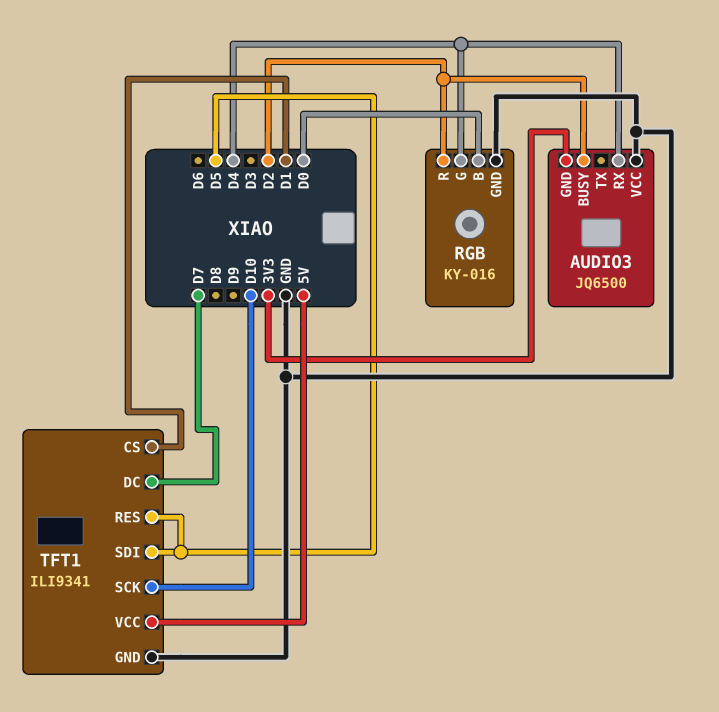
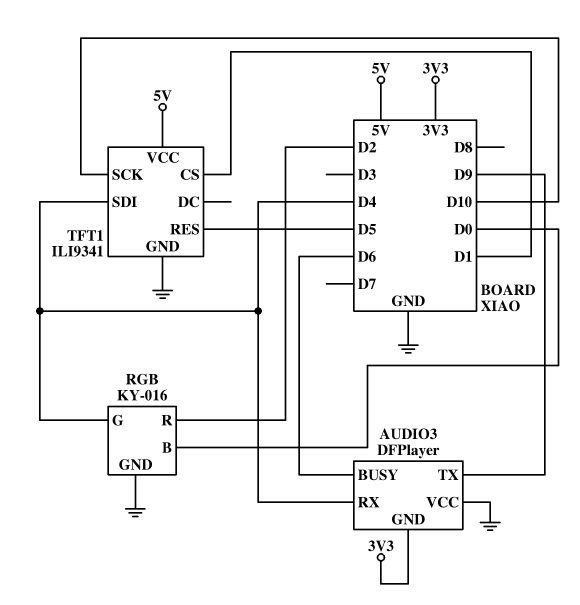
AUDIO3: JQ6500 -> DFPlayer
AUDIO3 pin BUSY: D2 -> D6
AUDIO3 pin TX: none -> D9
TFT1 pin DC: D7 -> none
TFT1 pin SDI: D5 -> D4

